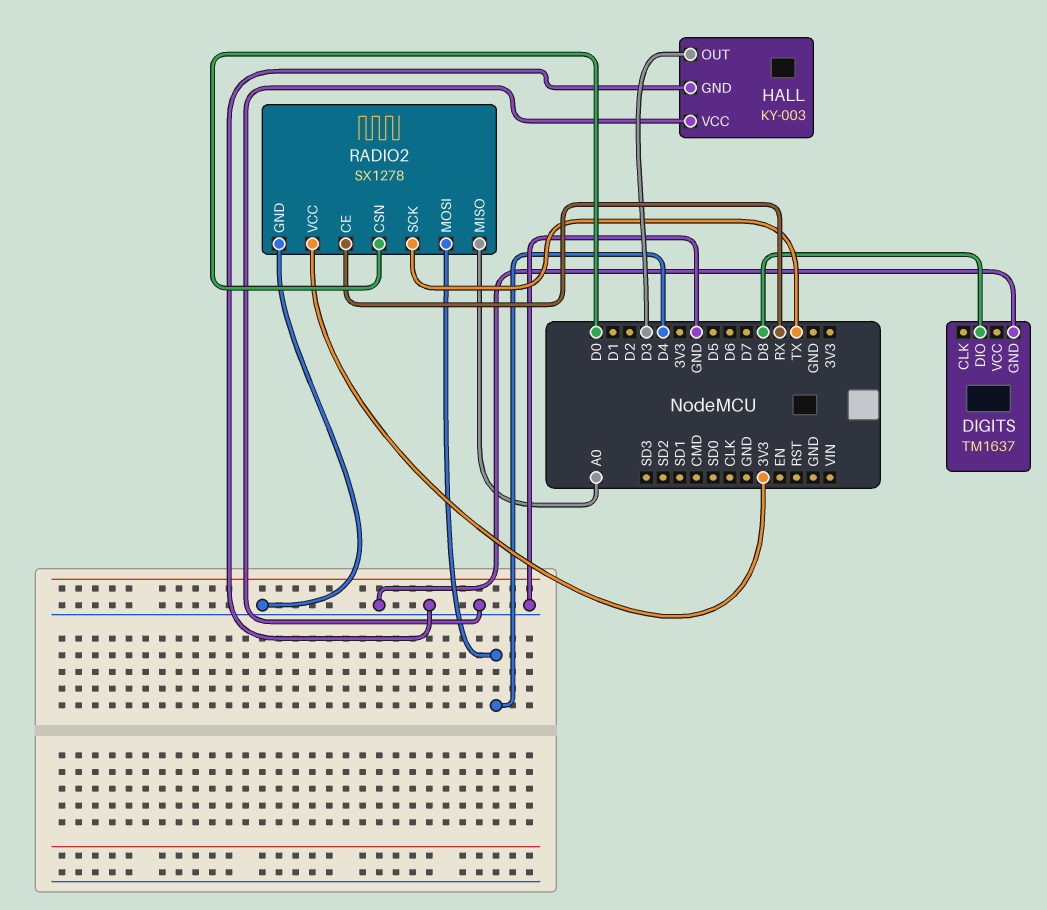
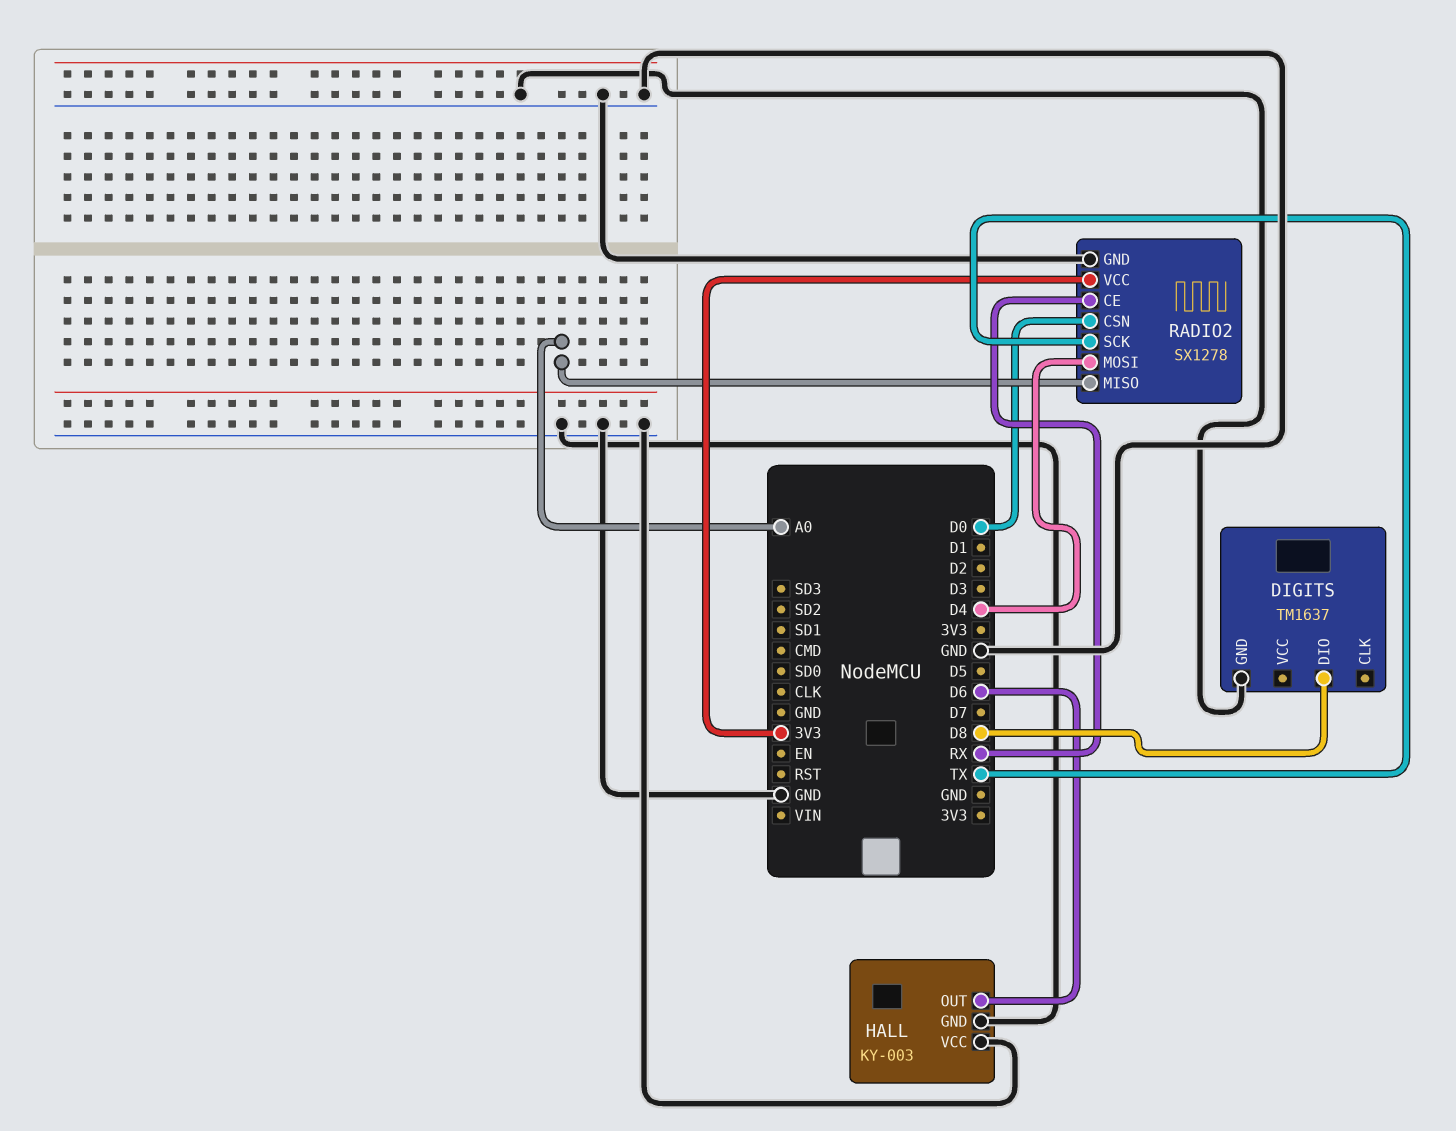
HALL pin OUT: D3 -> D6

